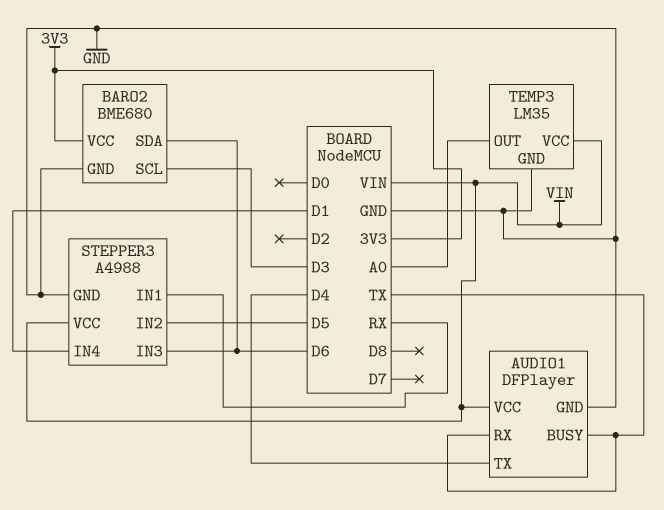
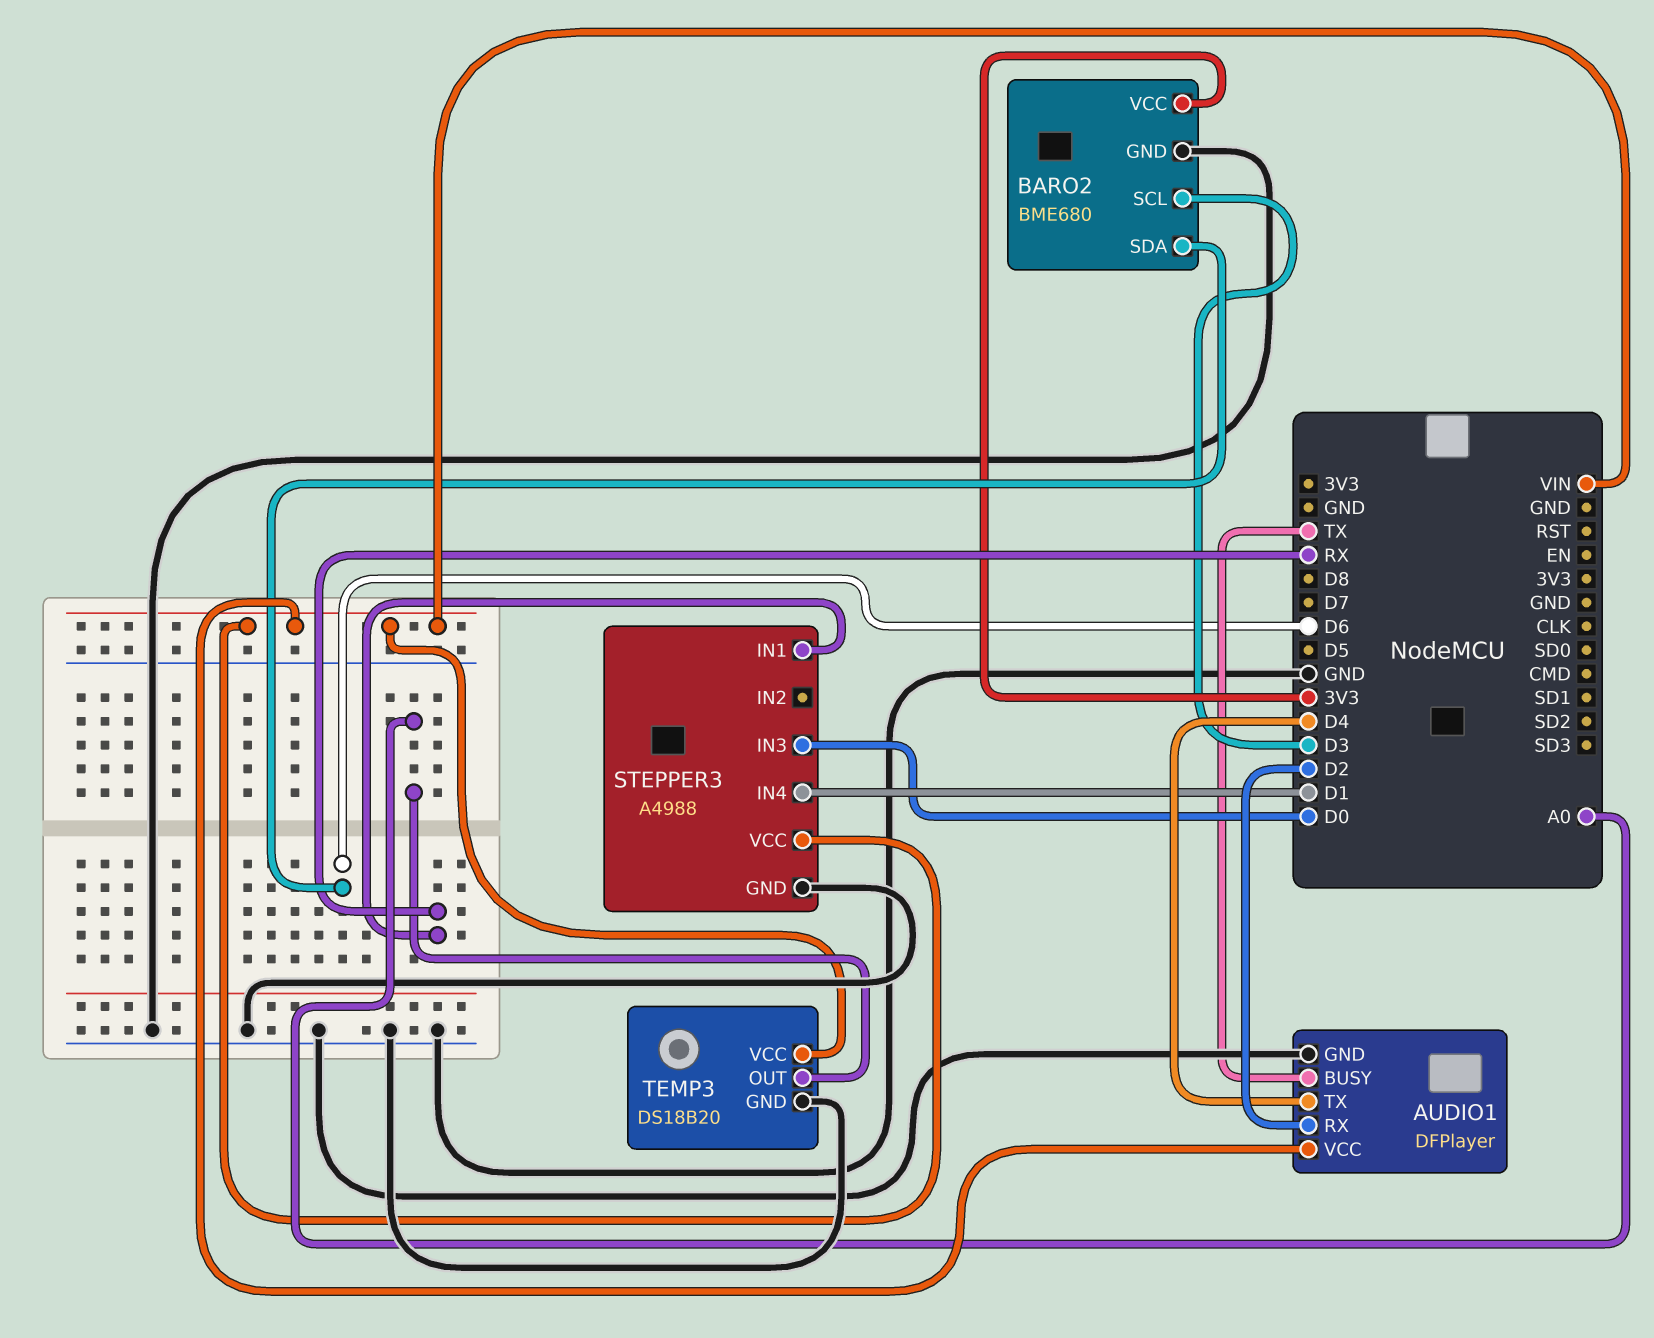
AUDIO1 pin RX: TX -> D2
STEPPER3 pin IN2: D5 -> none
STEPPER3 pin IN3: D6 -> D0
TEMP3: LM35 -> DS18B20

